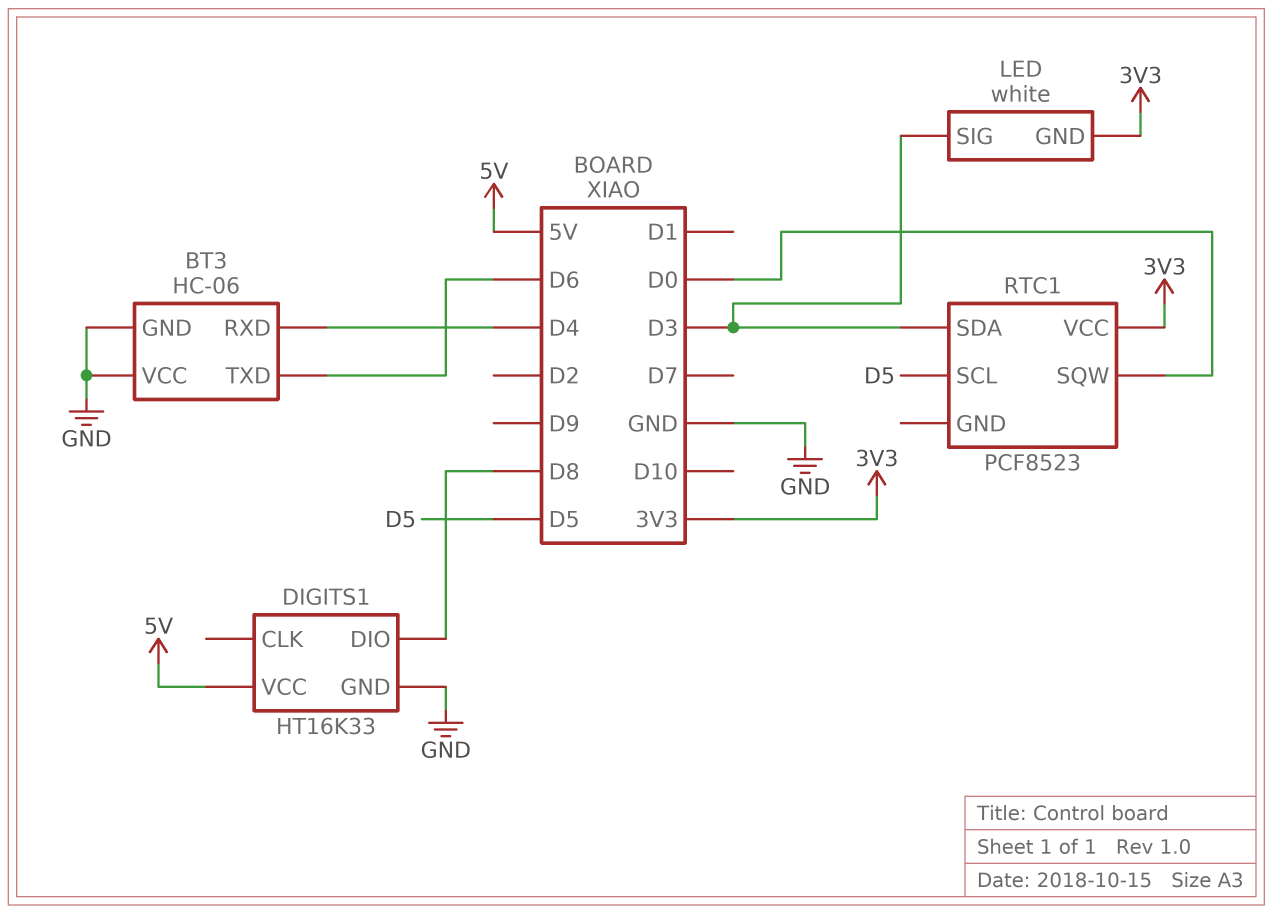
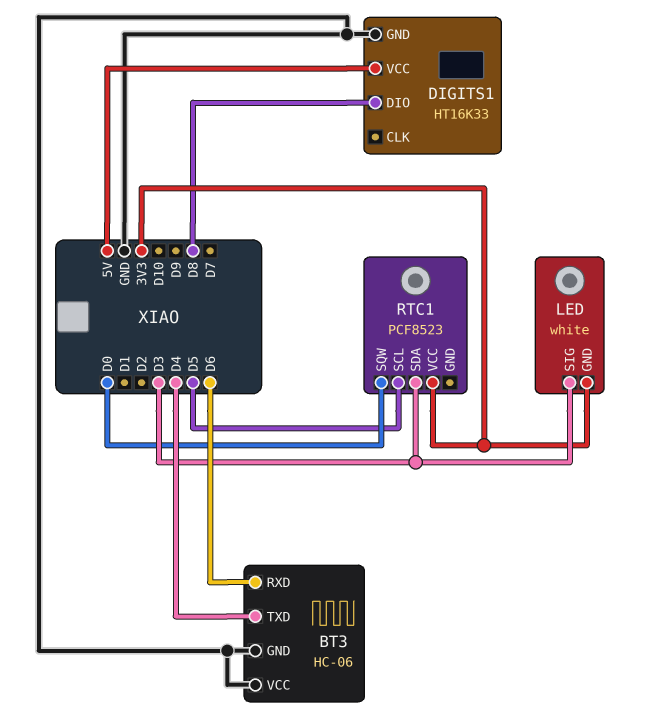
BT3 pin RXD: D4 -> D6
BT3 pin TXD: D6 -> D4

